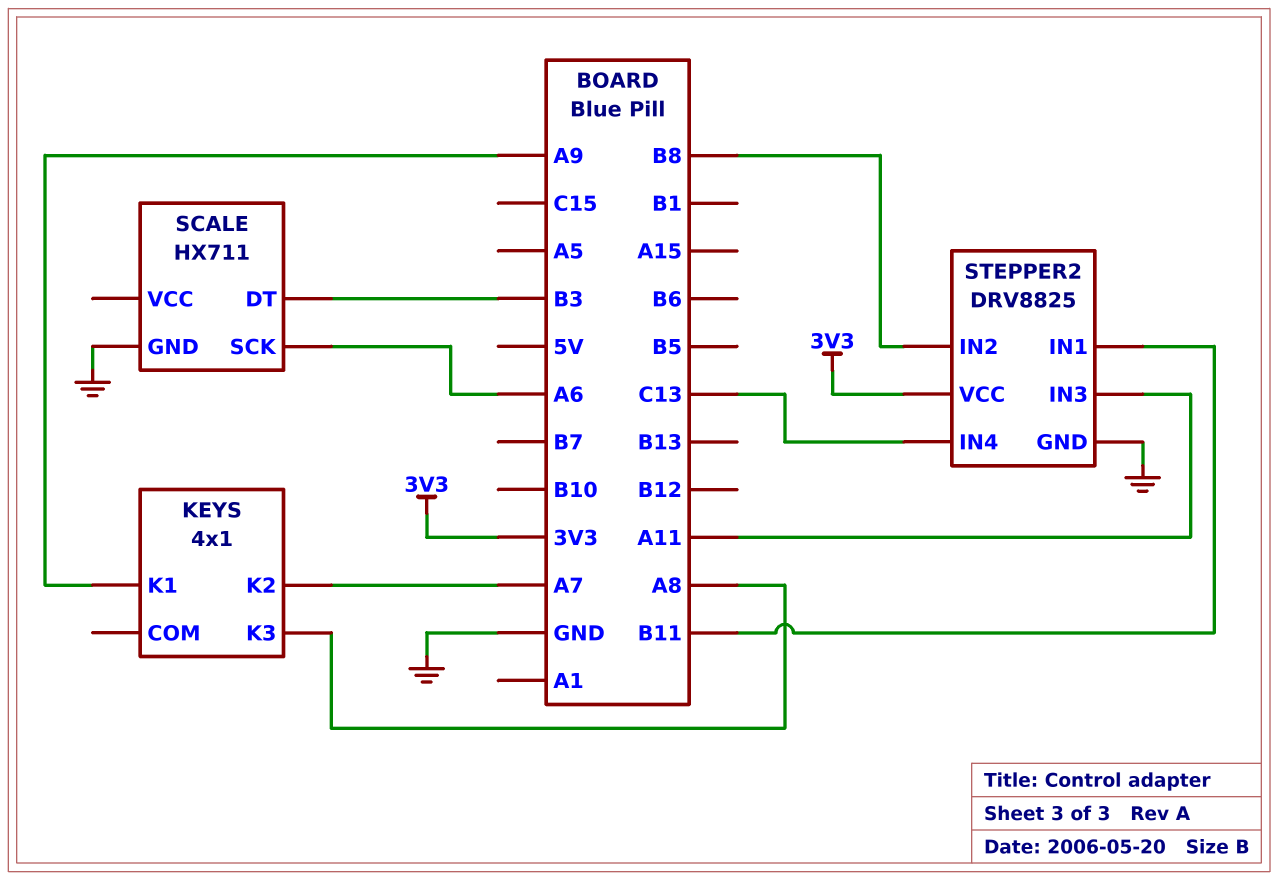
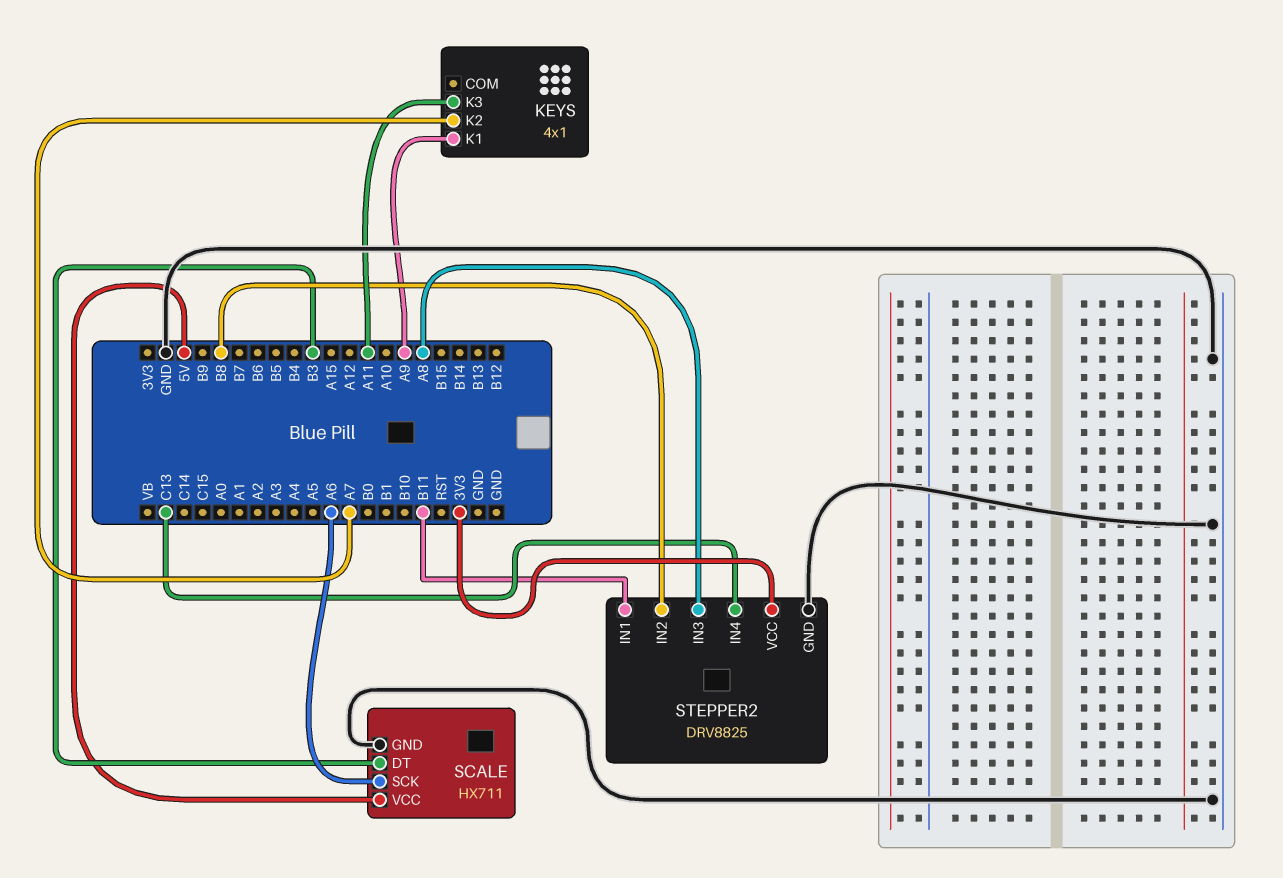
KEYS pin K3: A8 -> A11
SCALE pin VCC: none -> 5V
STEPPER2 pin IN3: A11 -> A8

